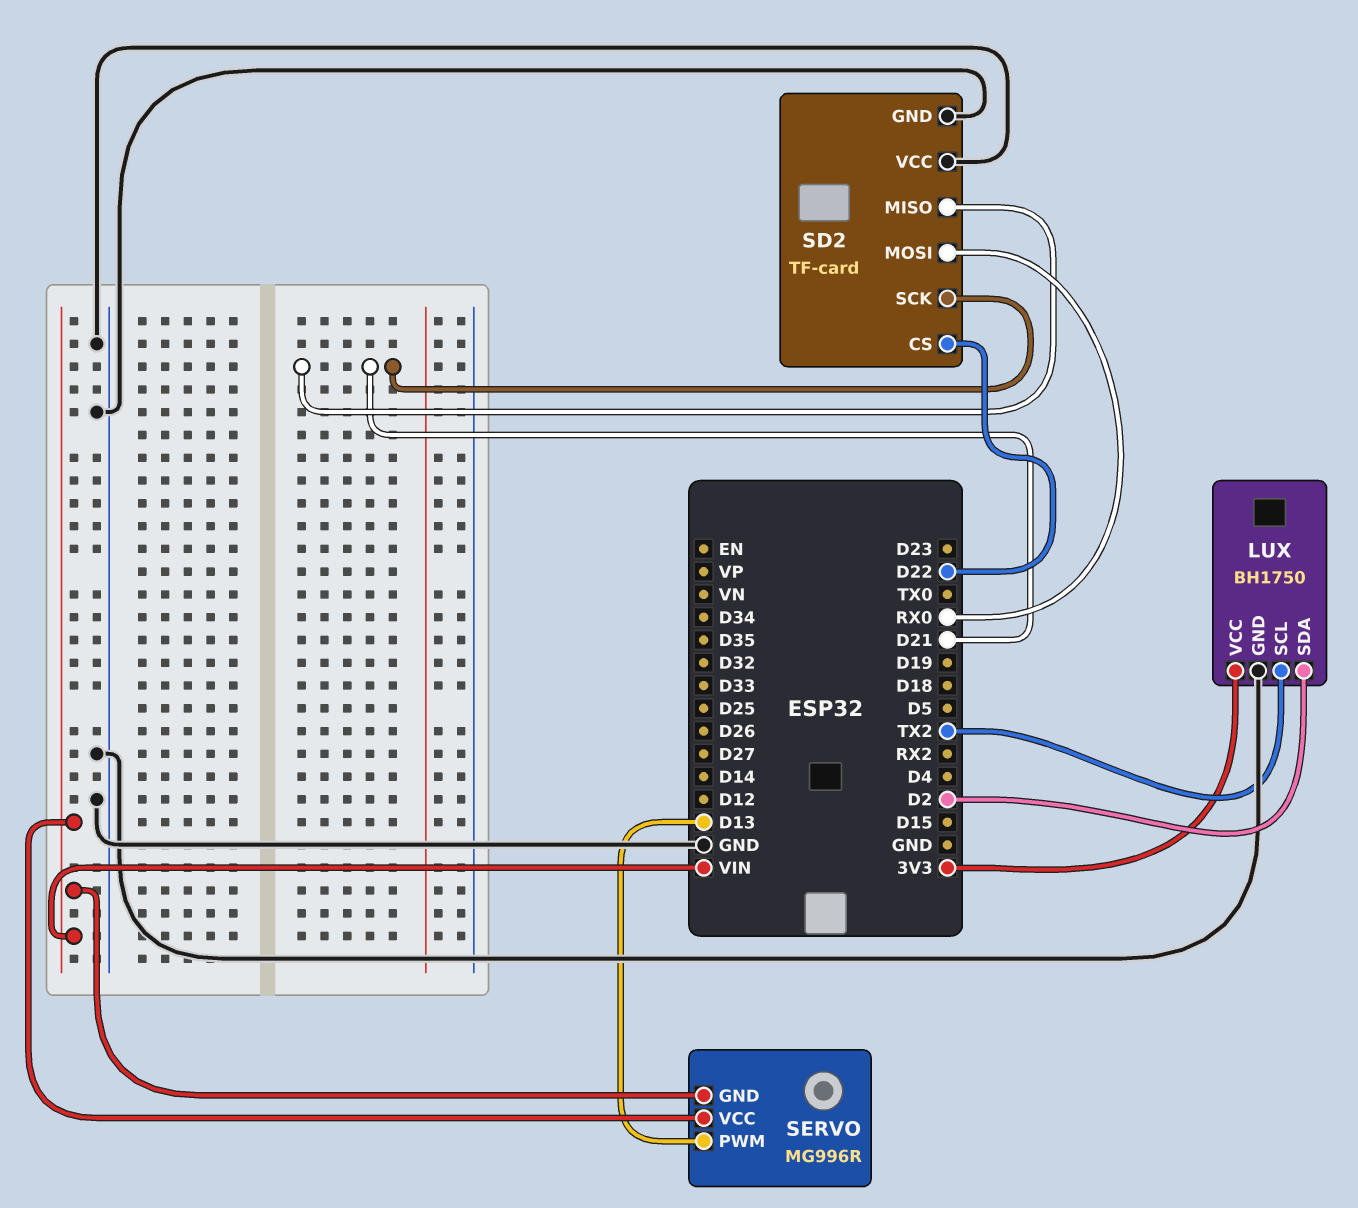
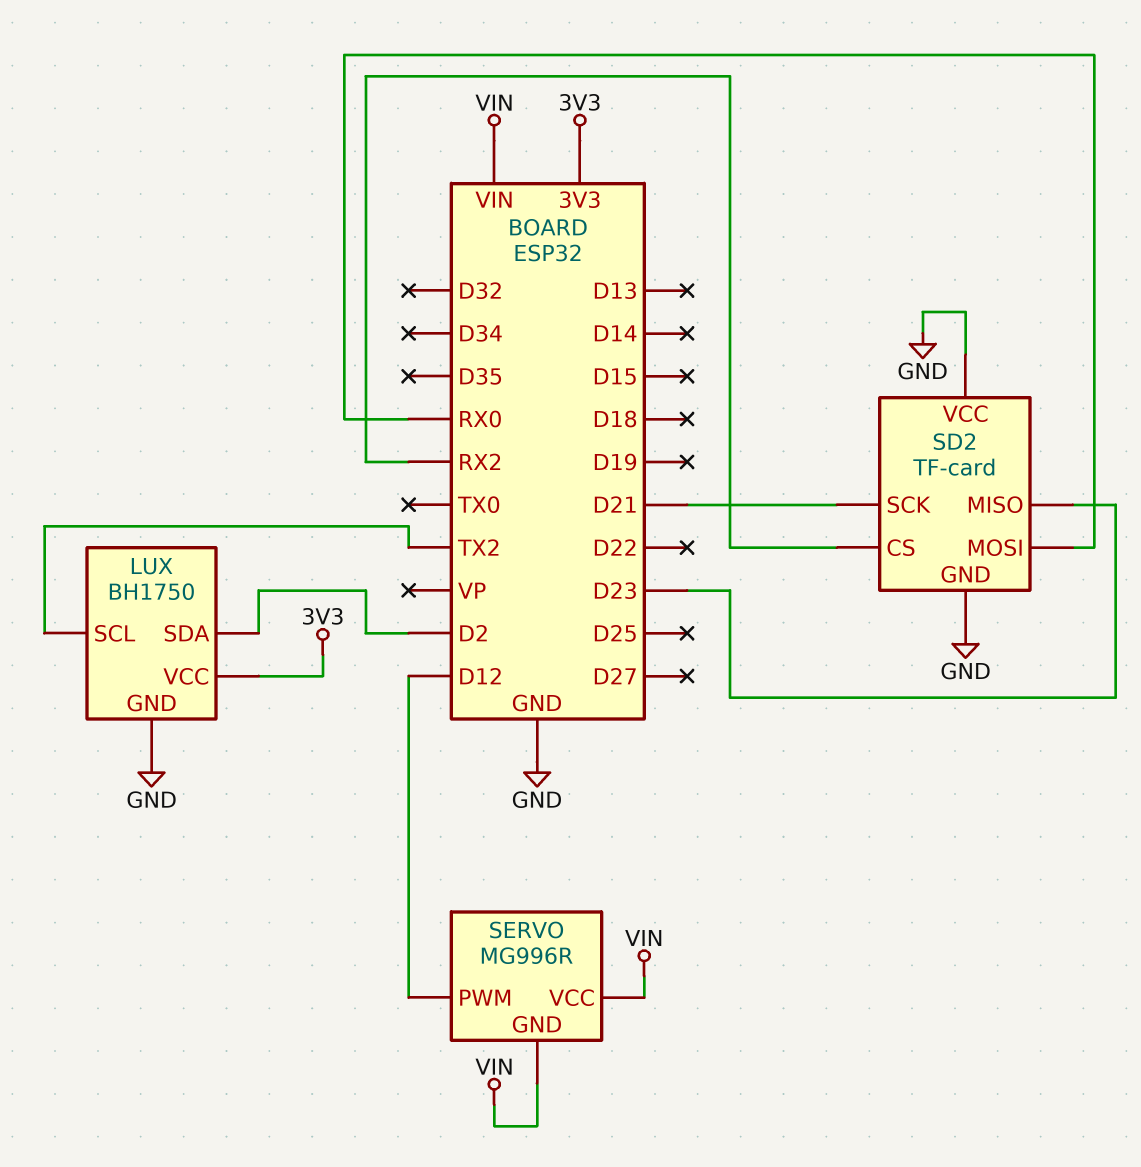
SD2 pin CS: D22 -> RX2
SD2 pin MISO: D21 -> D23
SERVO pin PWM: D13 -> D12

